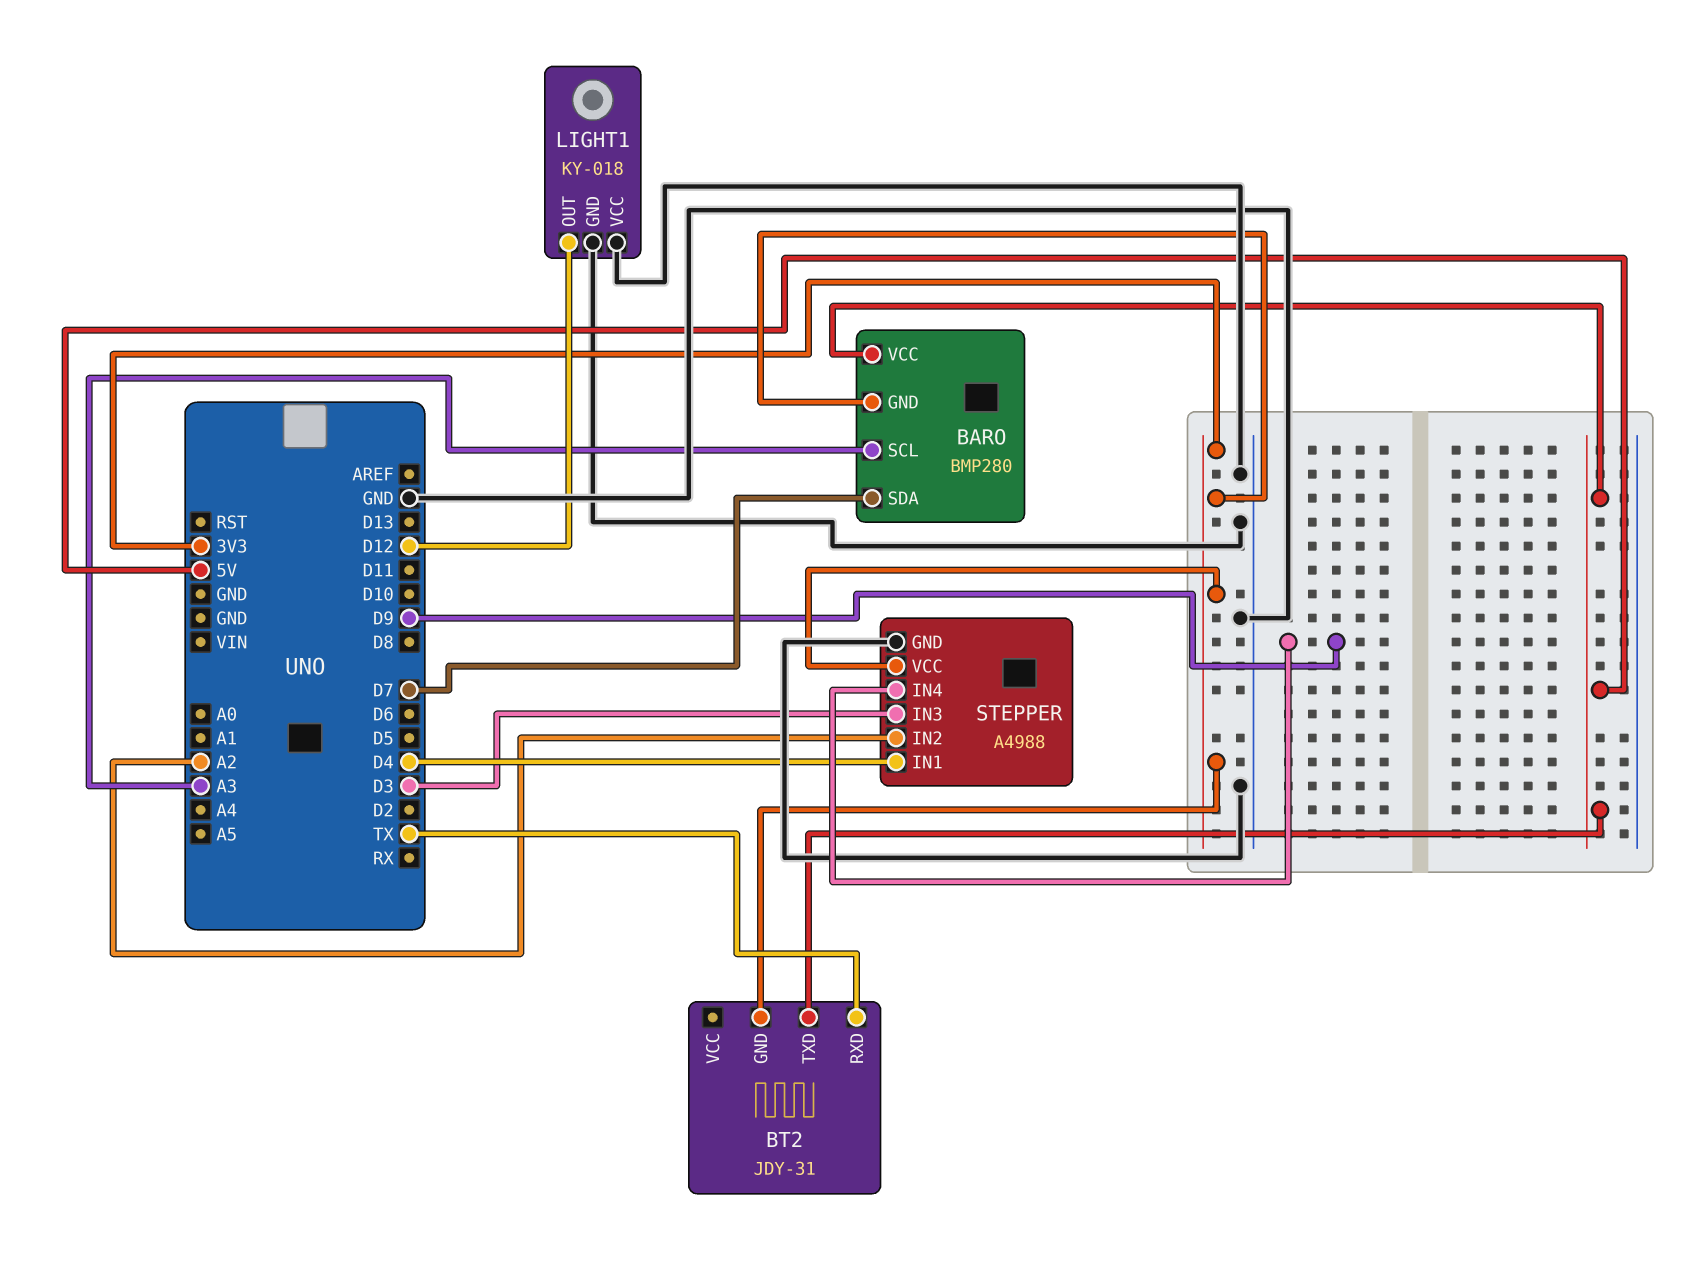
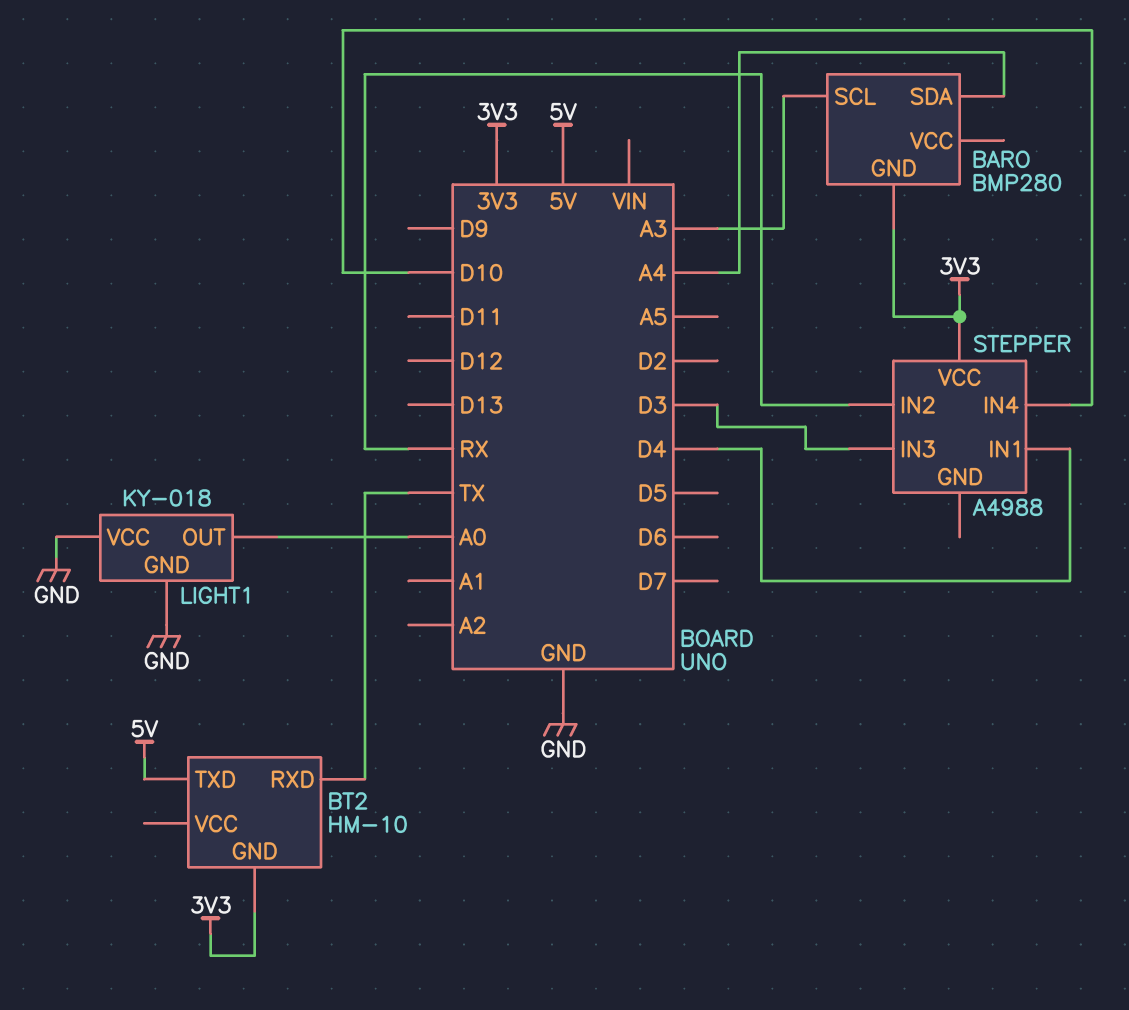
BARO pin SDA: D7 -> A4
BARO pin VCC: 5V -> none
BT2: JDY-31 -> HM-10
LIGHT1 pin OUT: D12 -> A0
STEPPER pin GND: GND -> none
STEPPER pin IN2: A2 -> RX
STEPPER pin IN4: D9 -> D10

